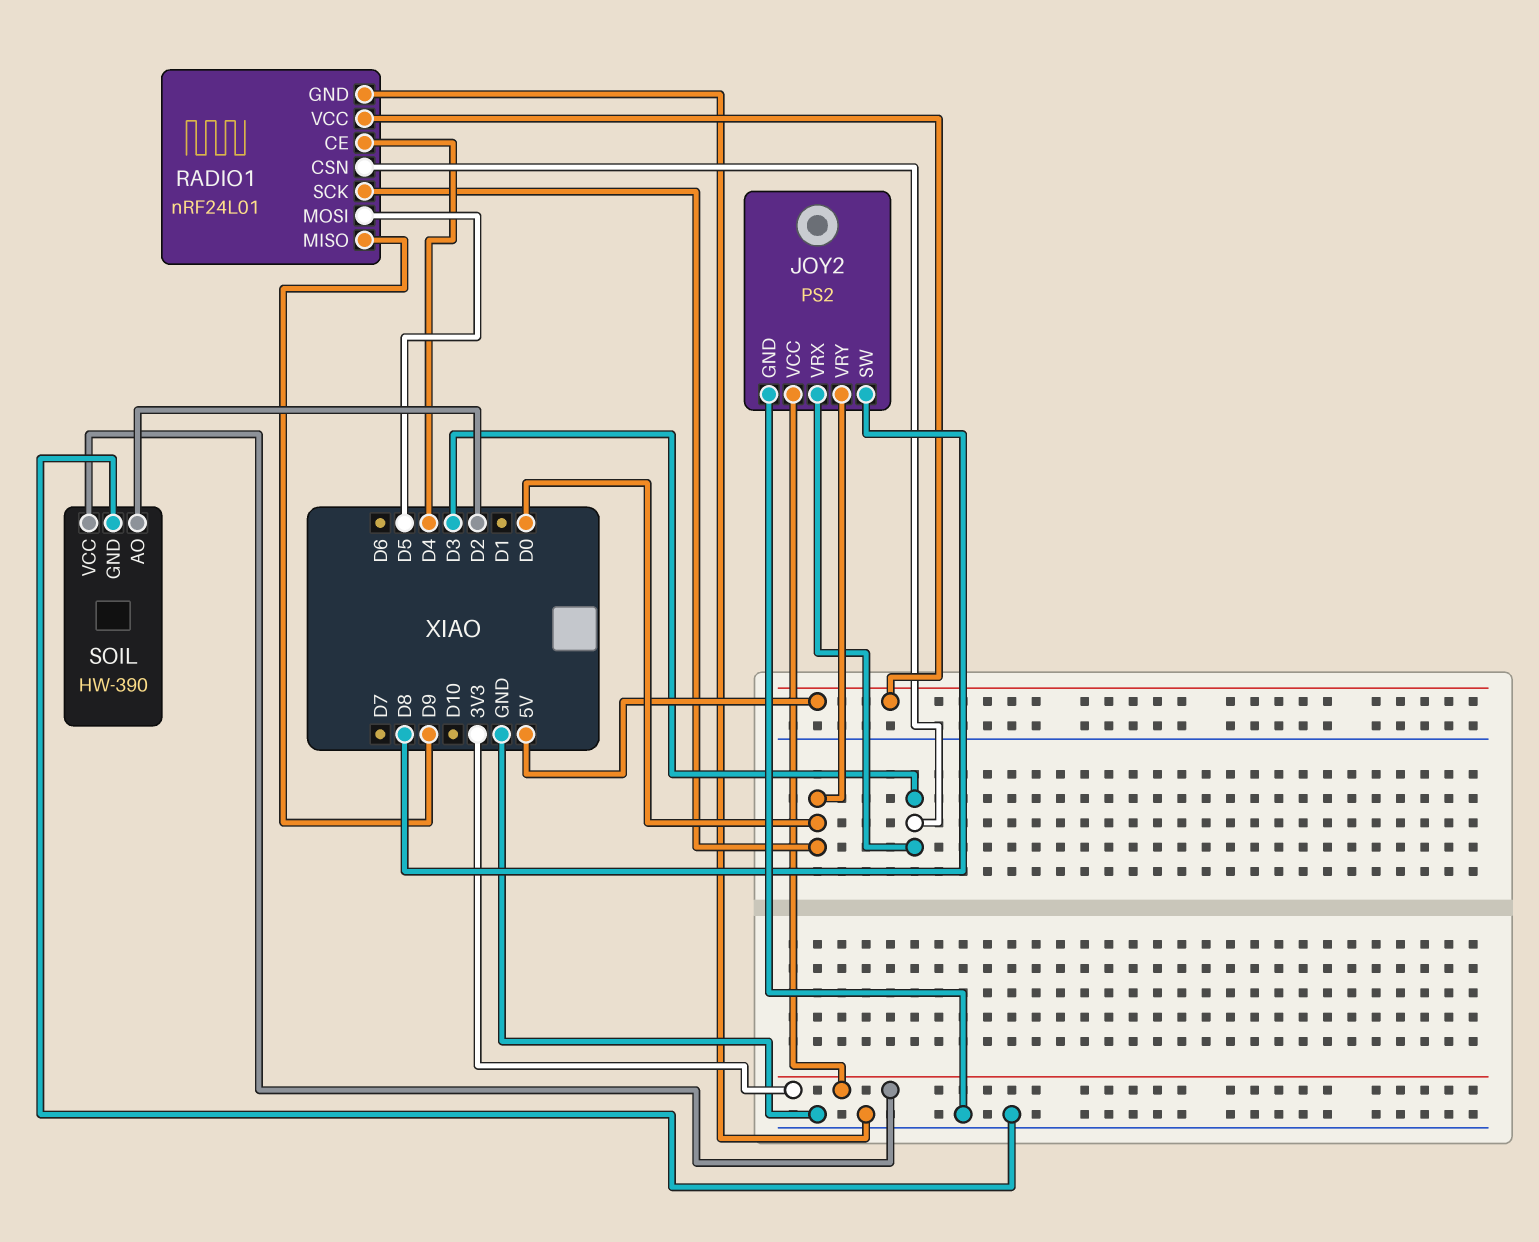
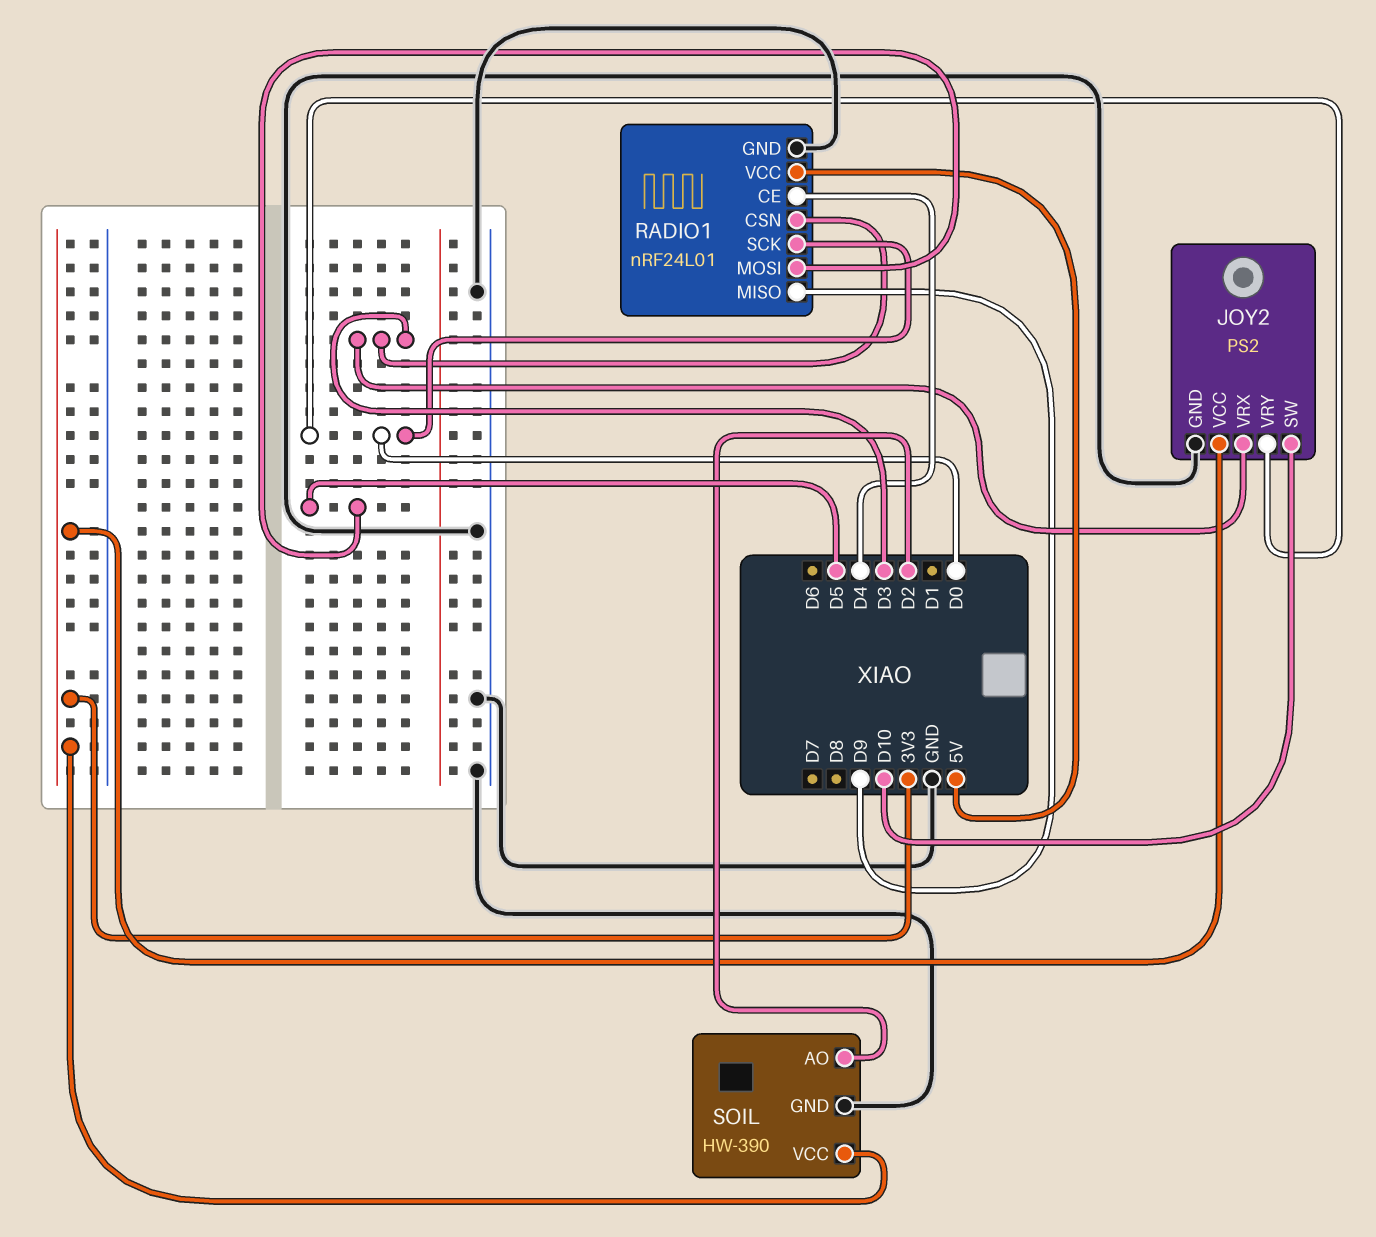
JOY2 pin SW: D8 -> D10

